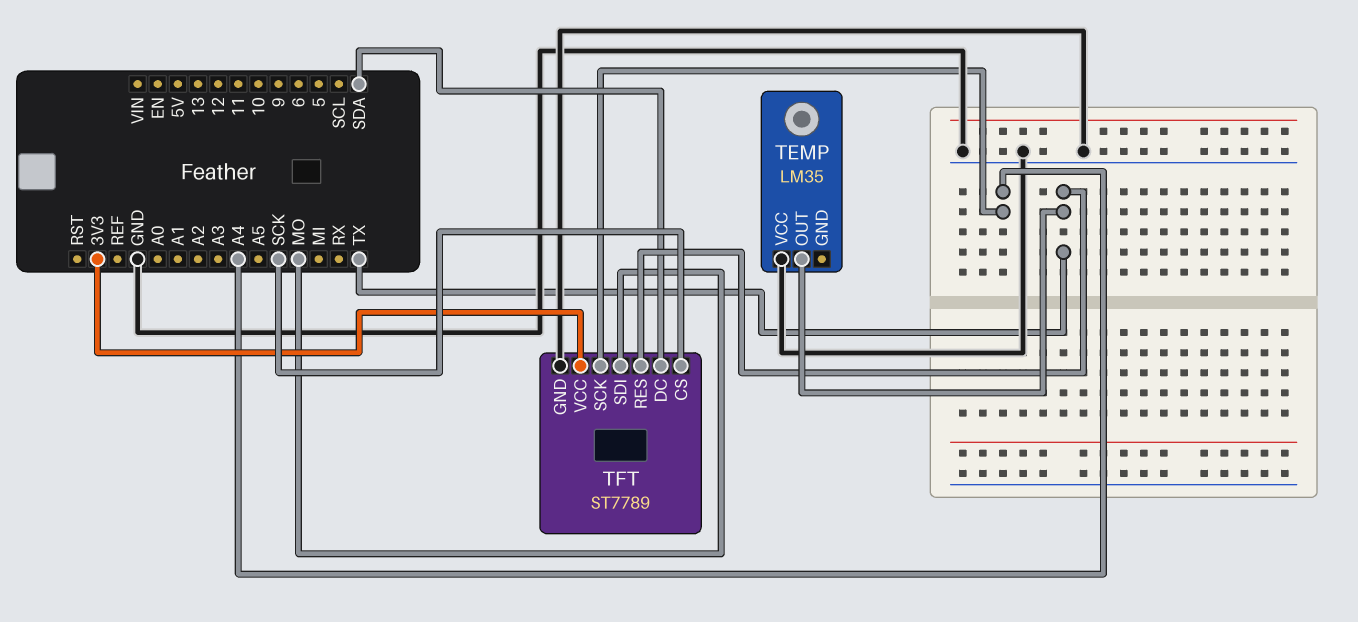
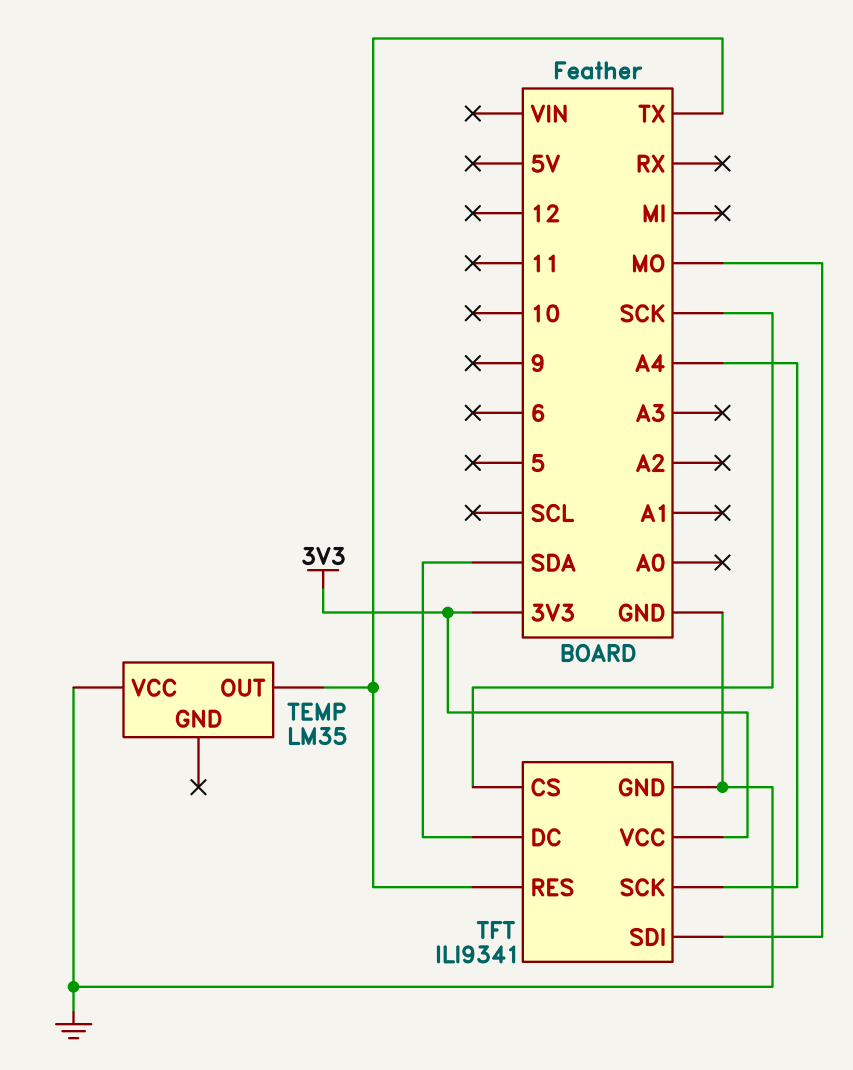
TFT: ST7789 -> ILI9341

